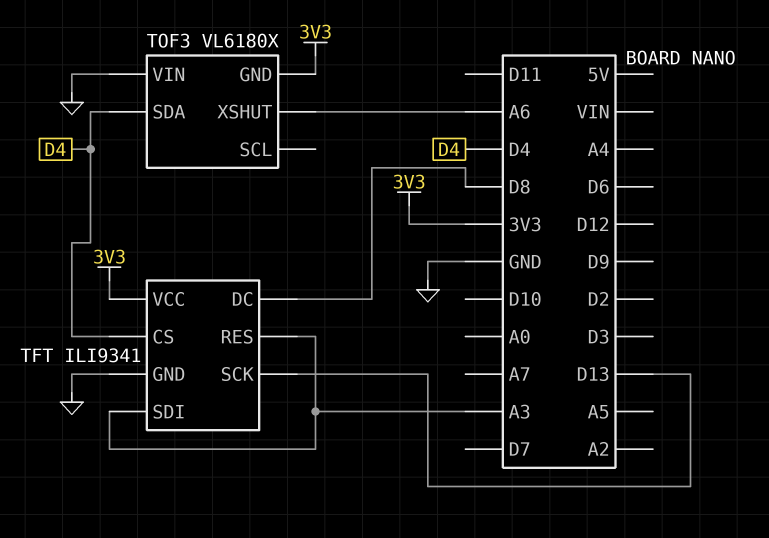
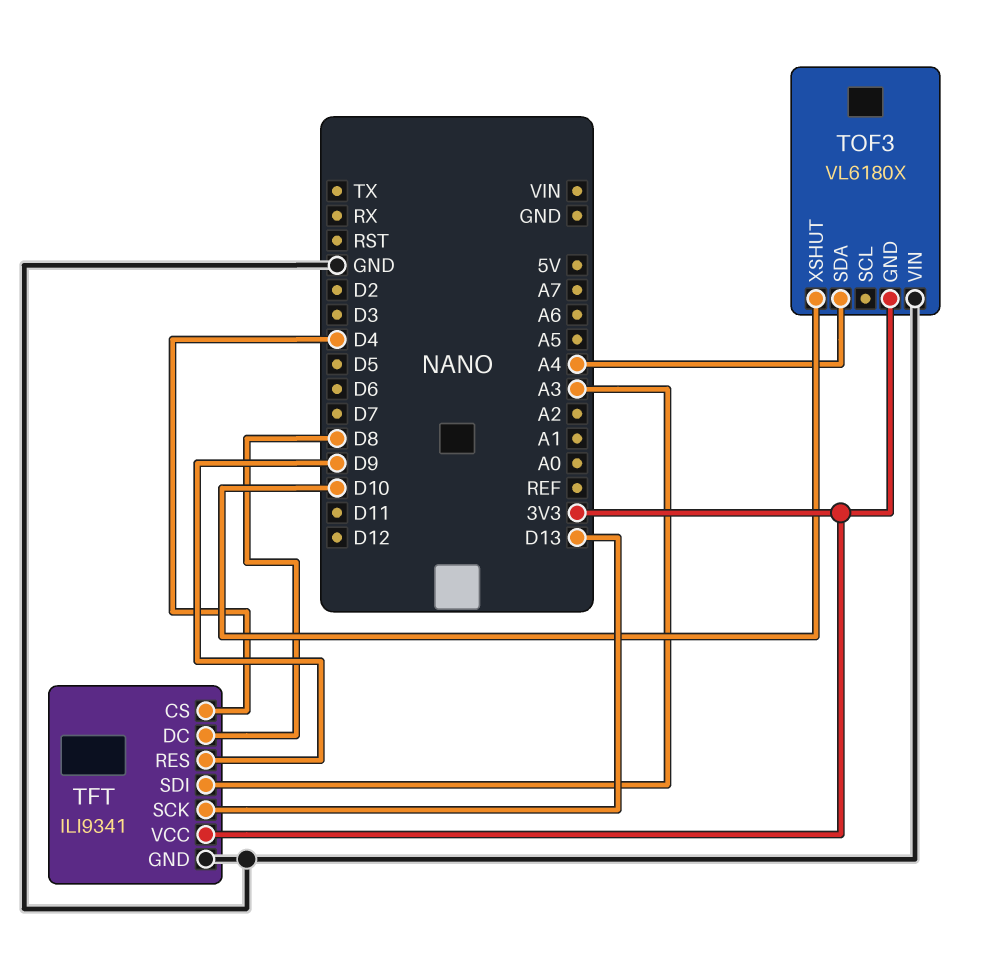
TFT pin RES: A3 -> D9
TOF3 pin SDA: D4 -> A4
TOF3 pin XSHUT: A6 -> D10

